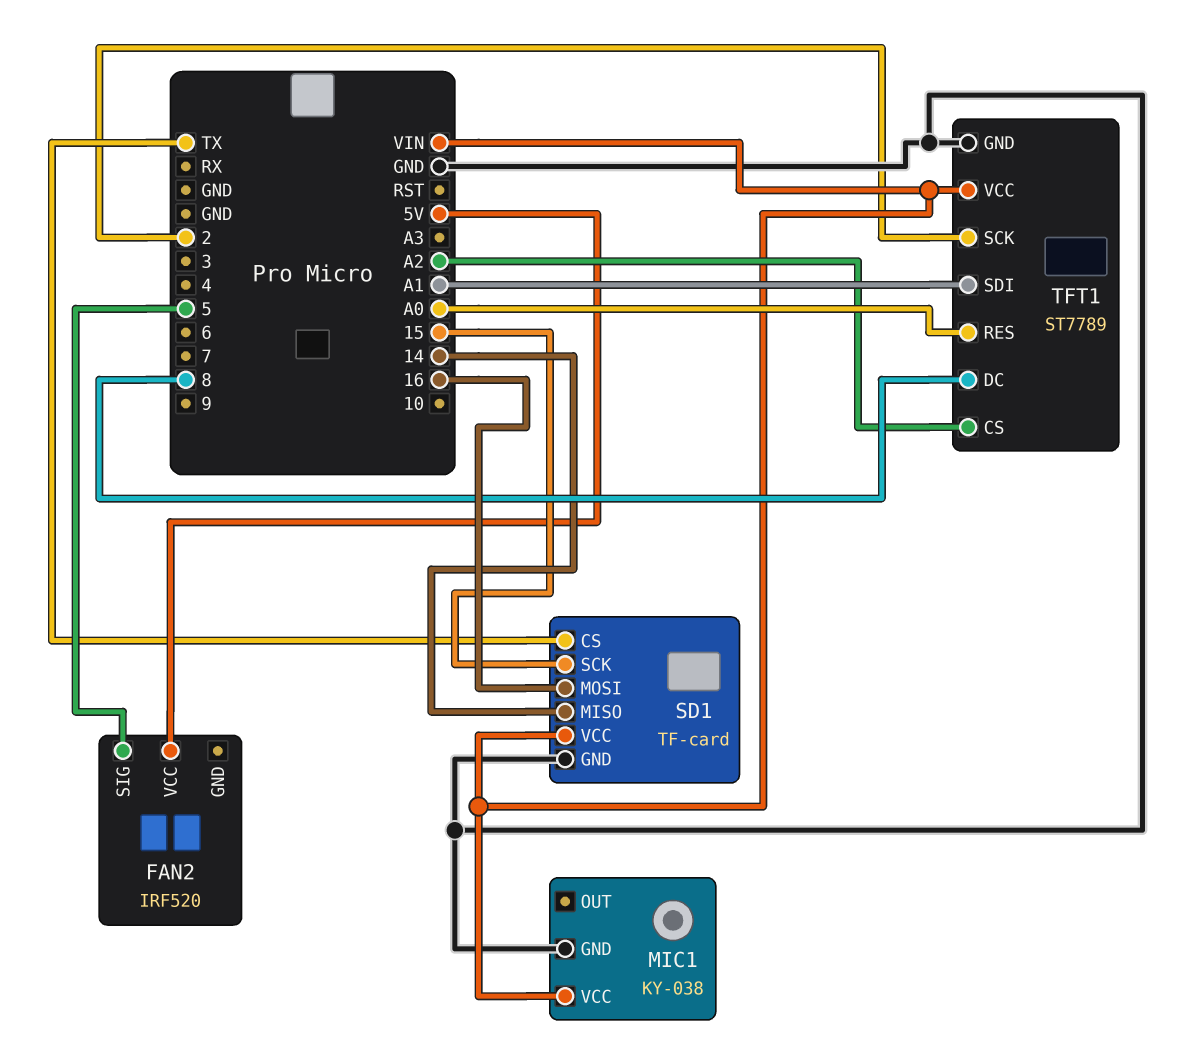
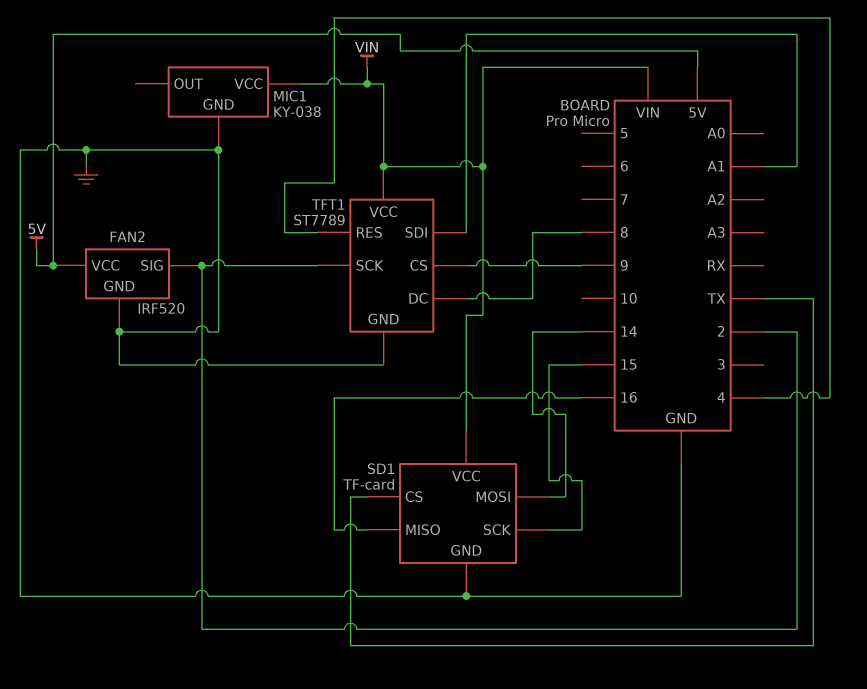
FAN2 pin GND: none -> GND
FAN2 pin SIG: 5 -> 2
SD1 pin MISO: 14 -> 16
SD1 pin MOSI: 16 -> 14
TFT1 pin CS: A2 -> 9
TFT1 pin RES: A0 -> 4

